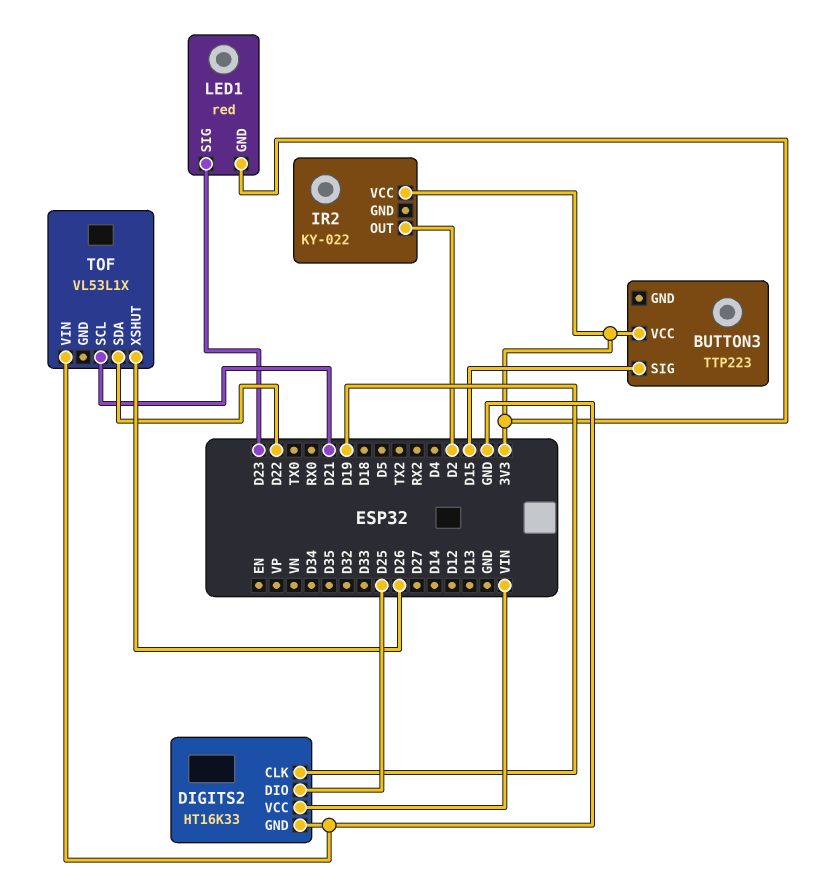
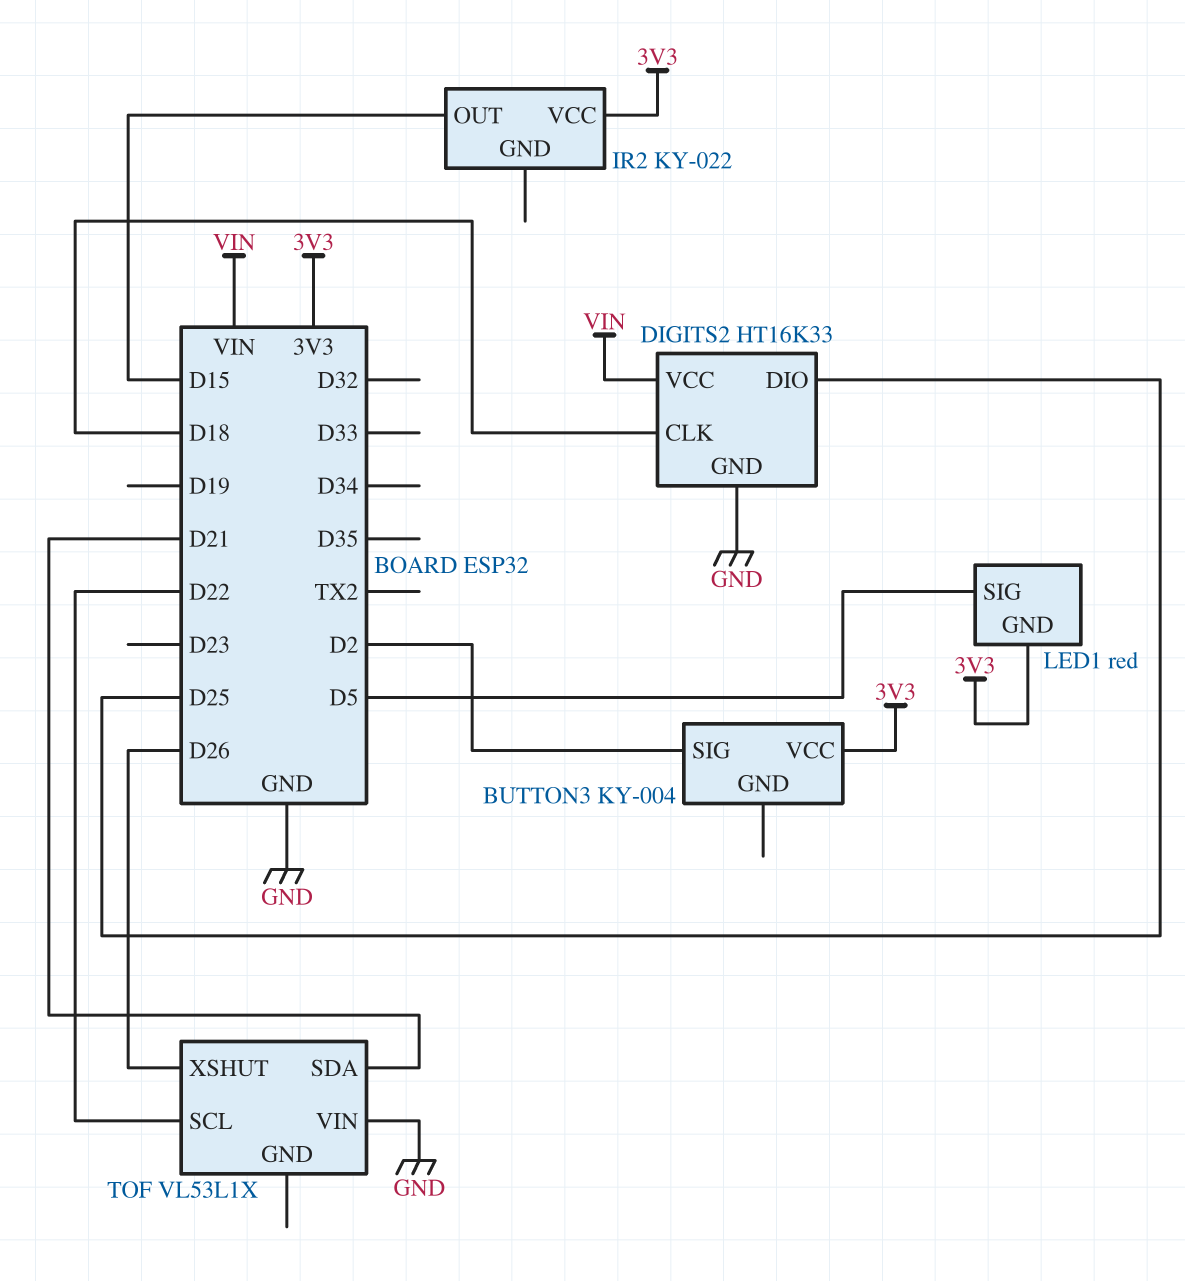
BUTTON3: TTP223 -> KY-004
BUTTON3 pin SIG: D15 -> D2
DIGITS2 pin CLK: D19 -> D18
IR2 pin OUT: D2 -> D15
LED1 pin SIG: D23 -> D5
TOF pin SCL: D21 -> D22
TOF pin SDA: D22 -> D21

